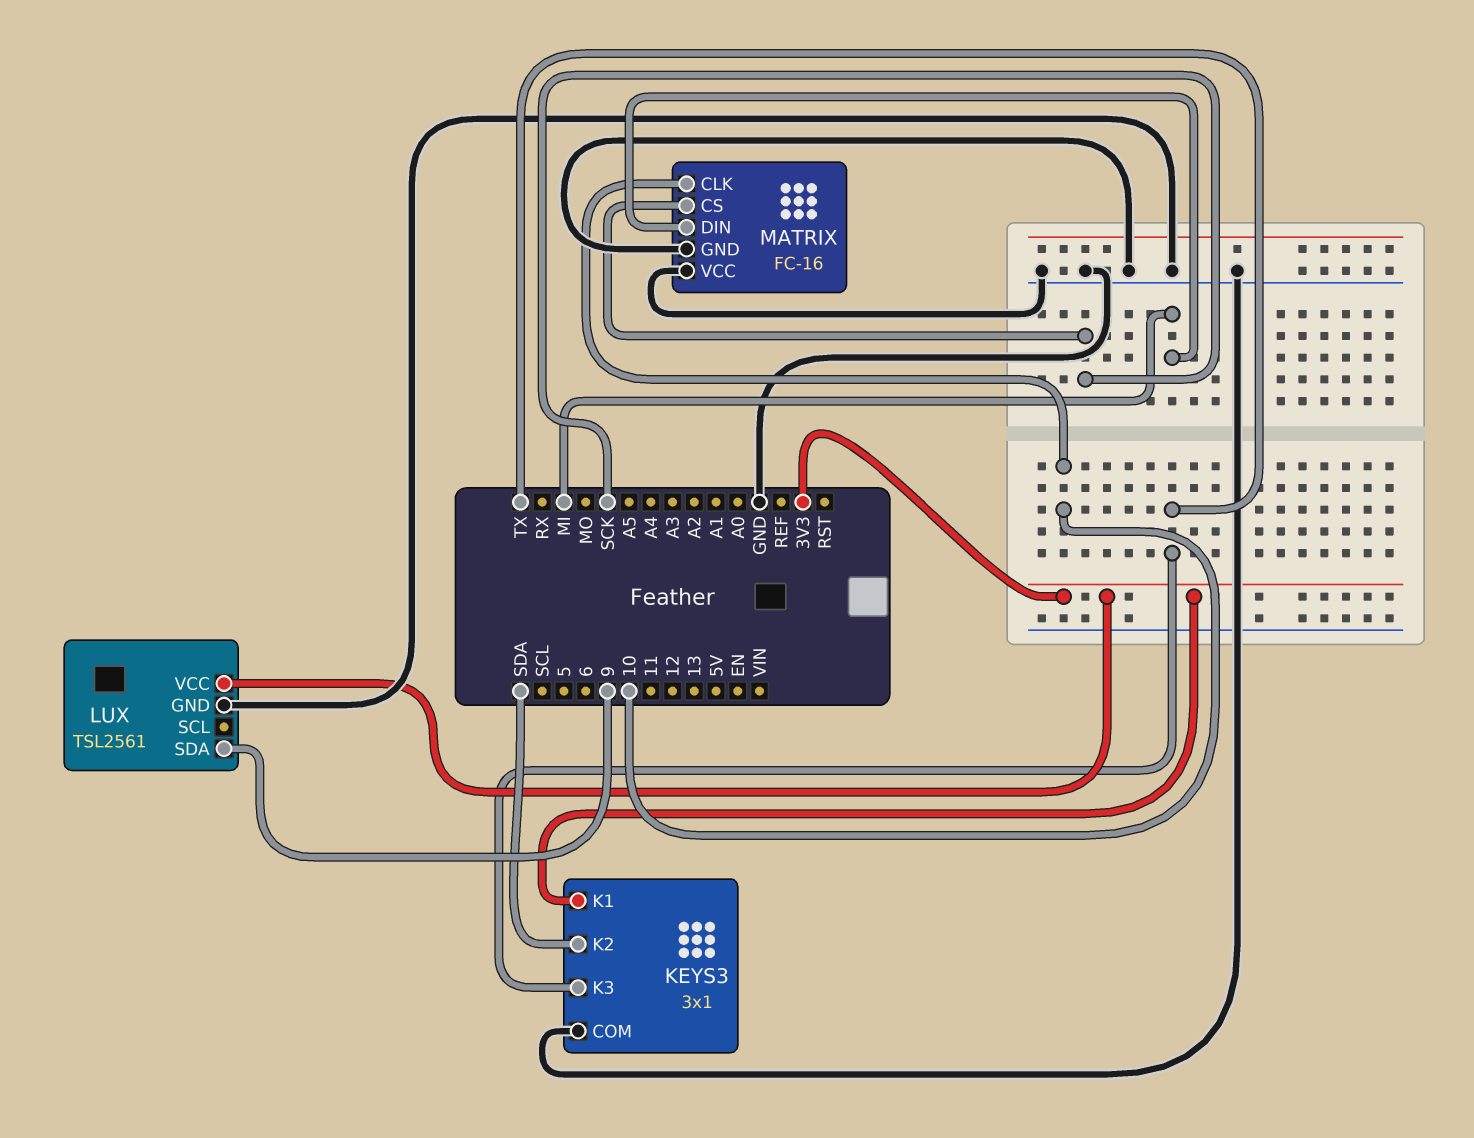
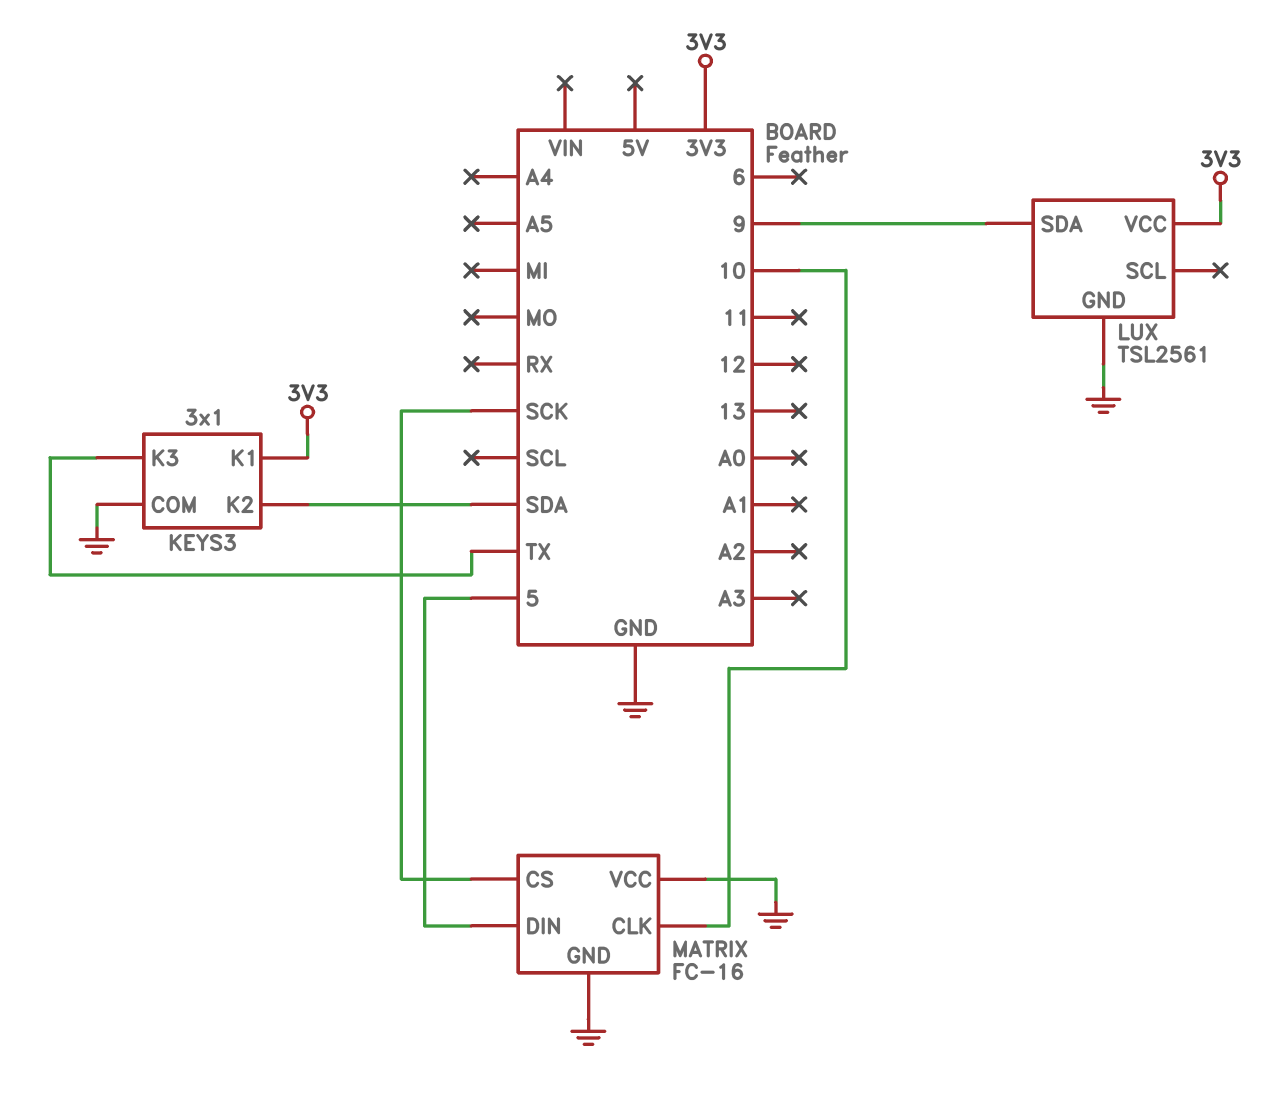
MATRIX pin DIN: MI -> 5

